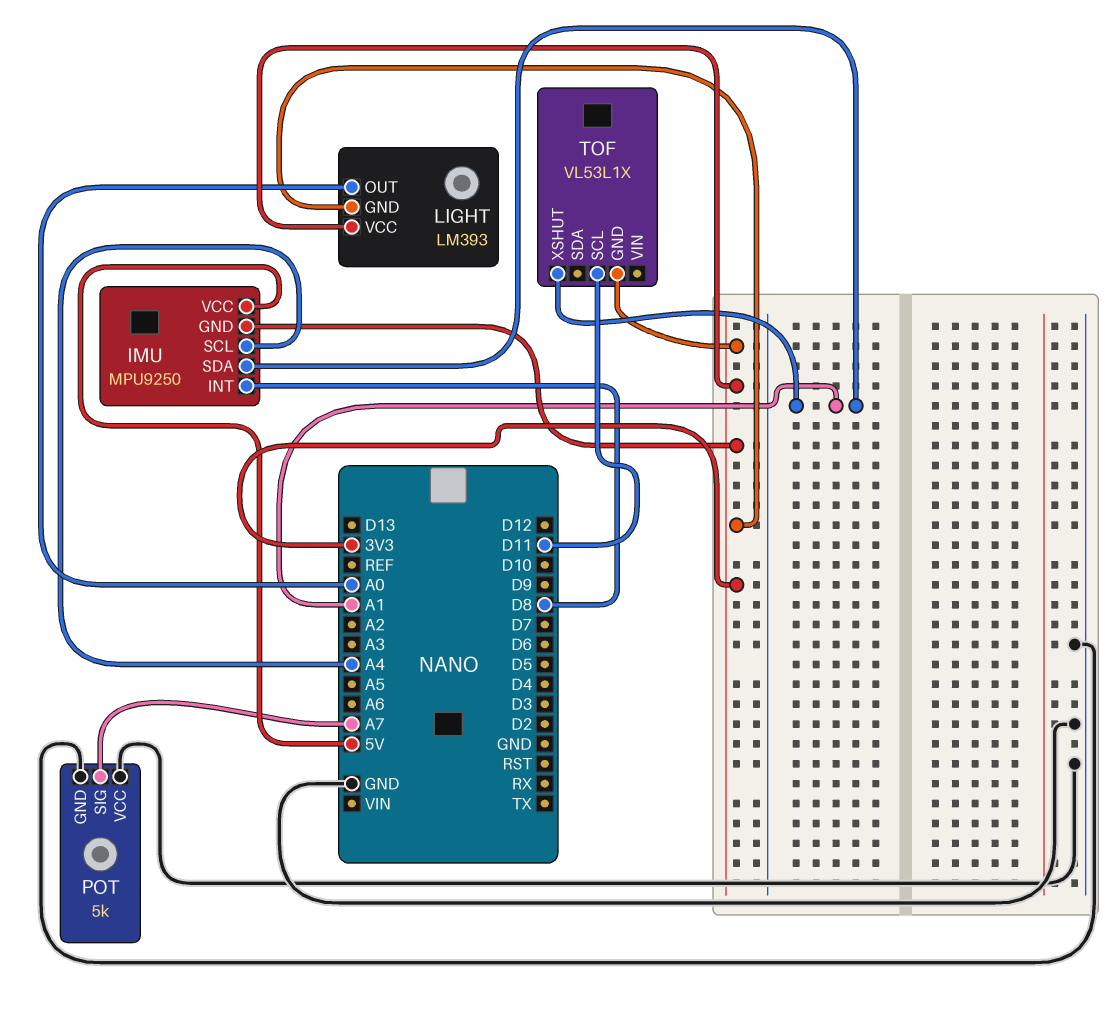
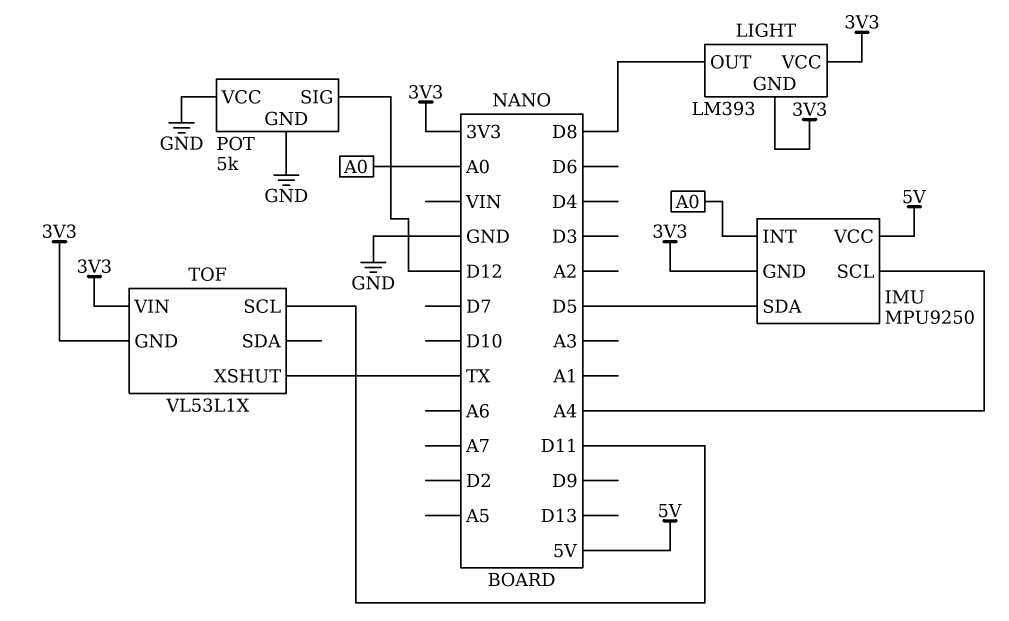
IMU pin INT: D8 -> A0
IMU pin SDA: A1 -> D5
LIGHT pin OUT: A0 -> D8
POT pin SIG: A7 -> D12
TOF pin VIN: none -> 3V3
TOF pin XSHUT: A1 -> TX

